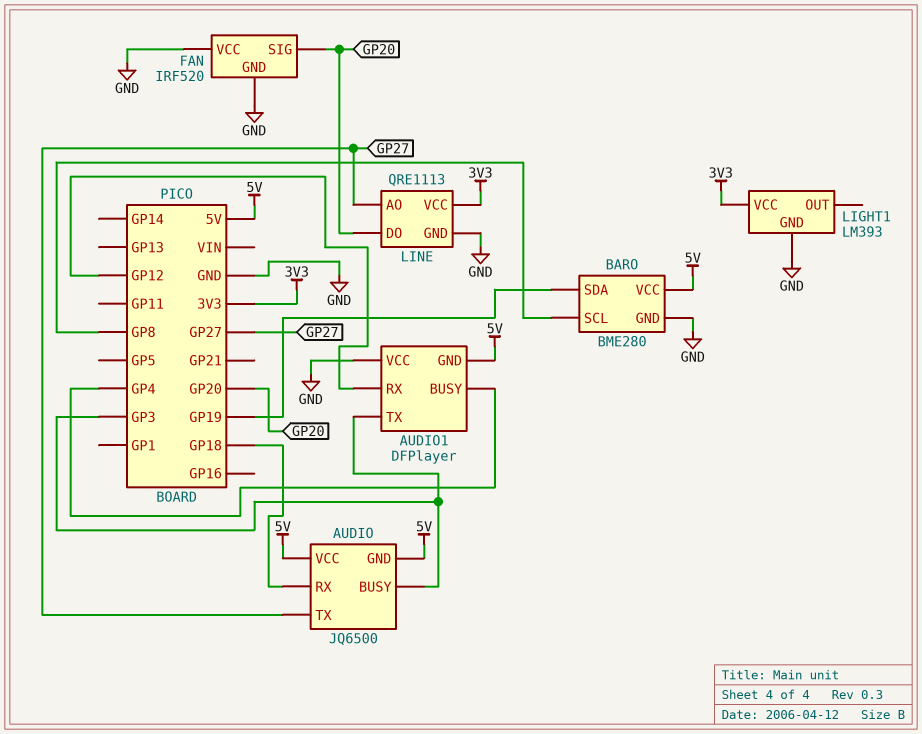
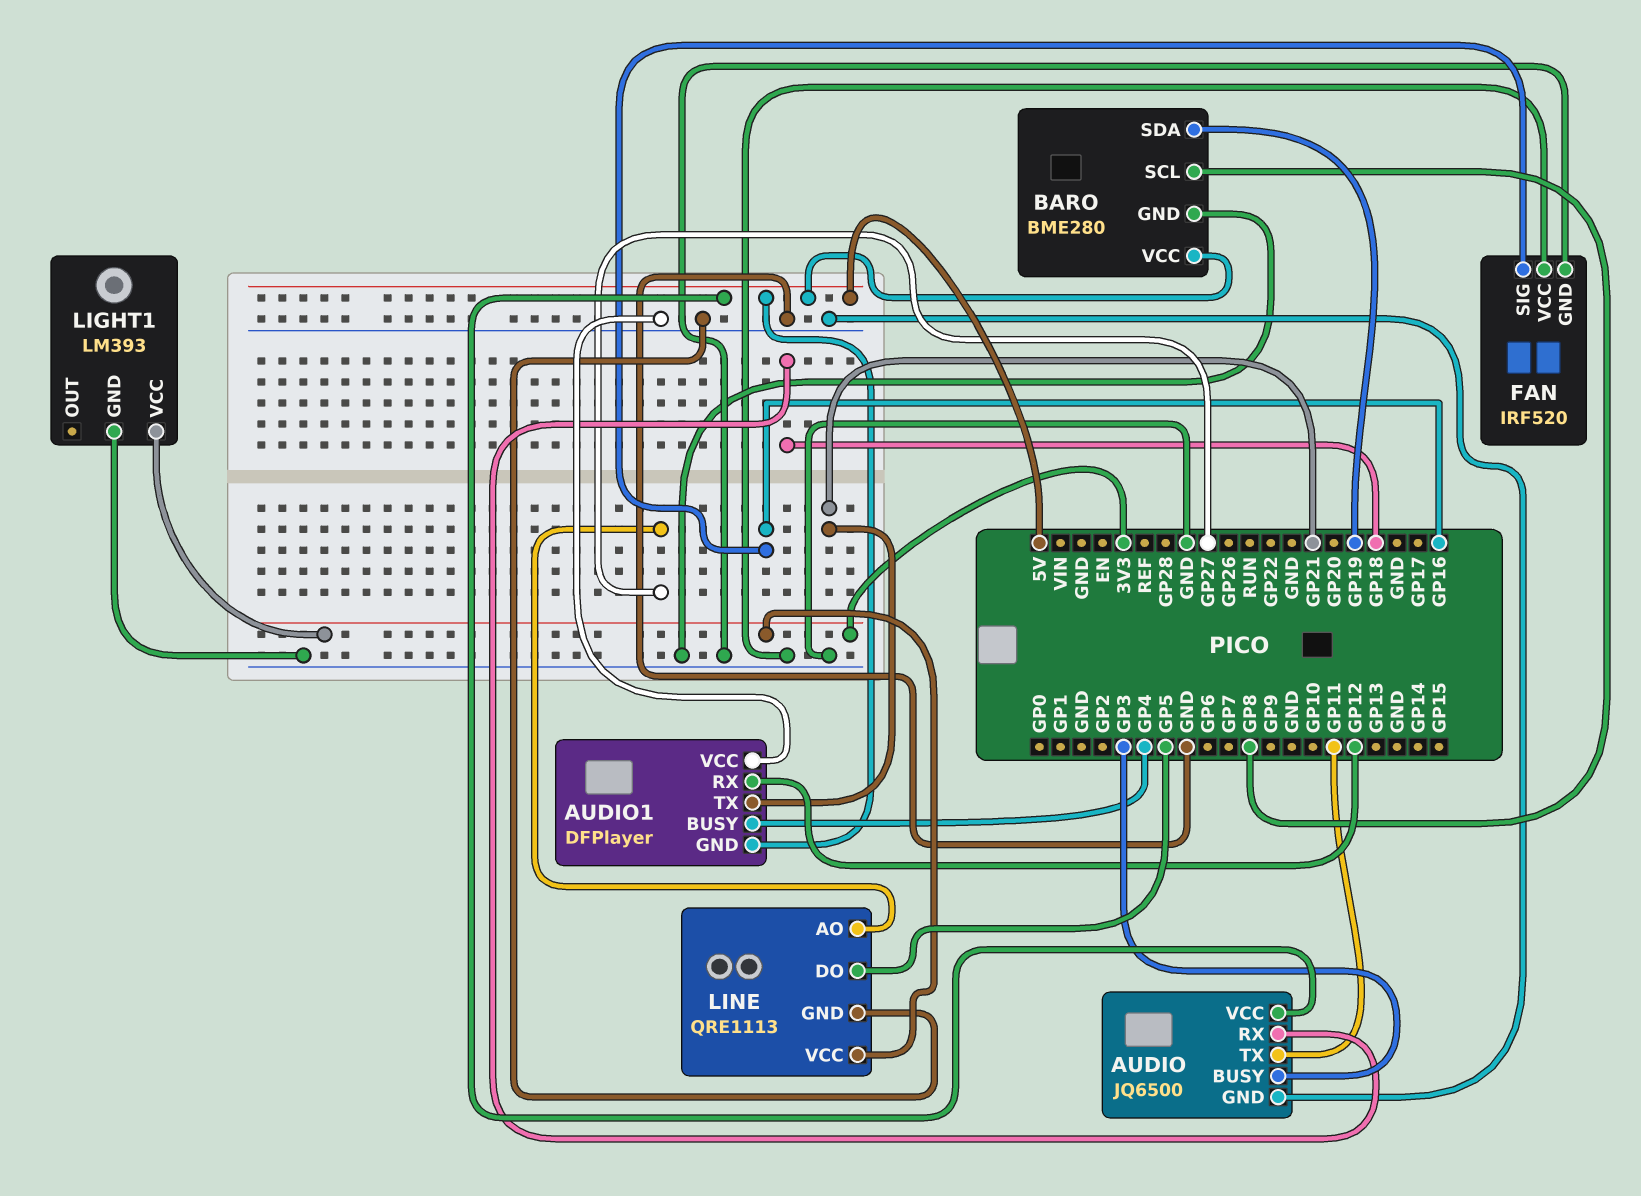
AUDIO pin GND: 5V -> GND
AUDIO pin TX: GP27 -> GP11
AUDIO1 pin TX: GP3 -> GP21
FAN pin SIG: GP20 -> GP16
LINE pin DO: GP20 -> GP5

